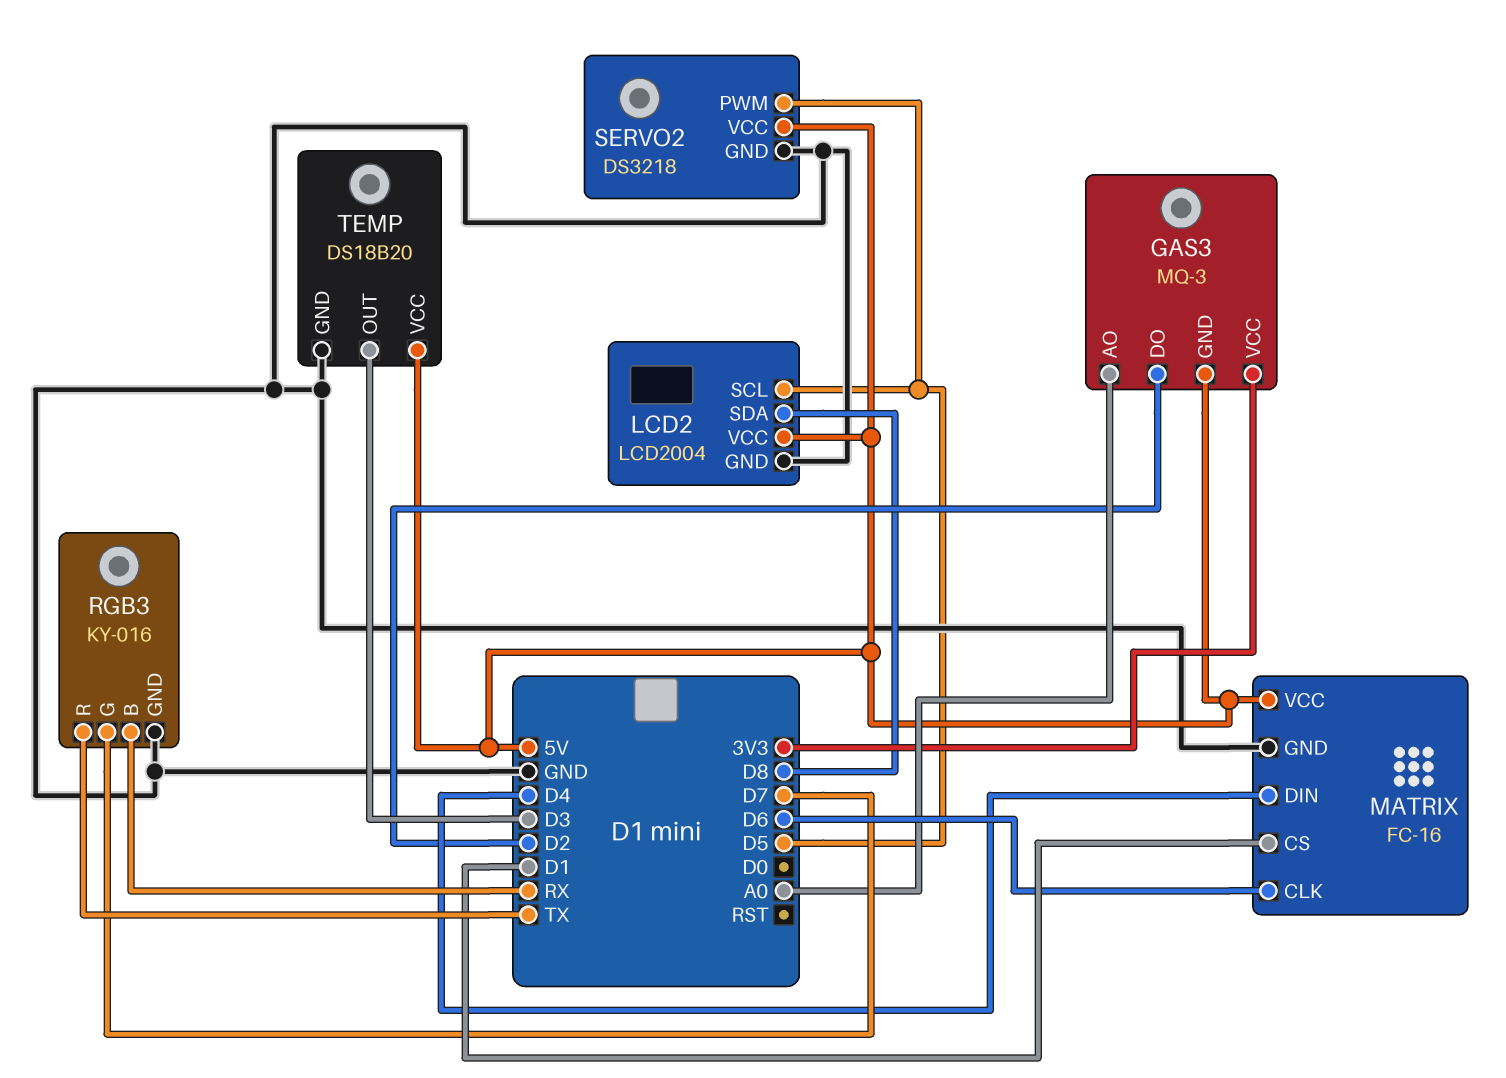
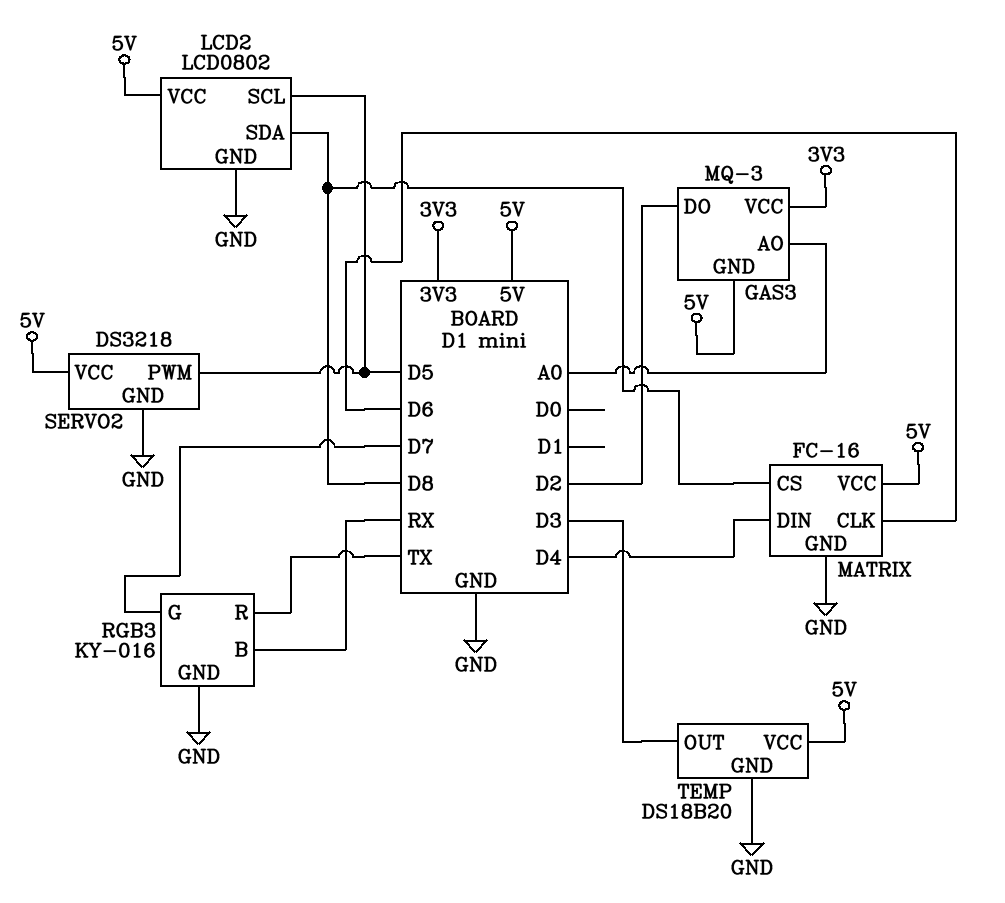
LCD2: LCD2004 -> LCD0802
MATRIX pin CS: D1 -> D8

